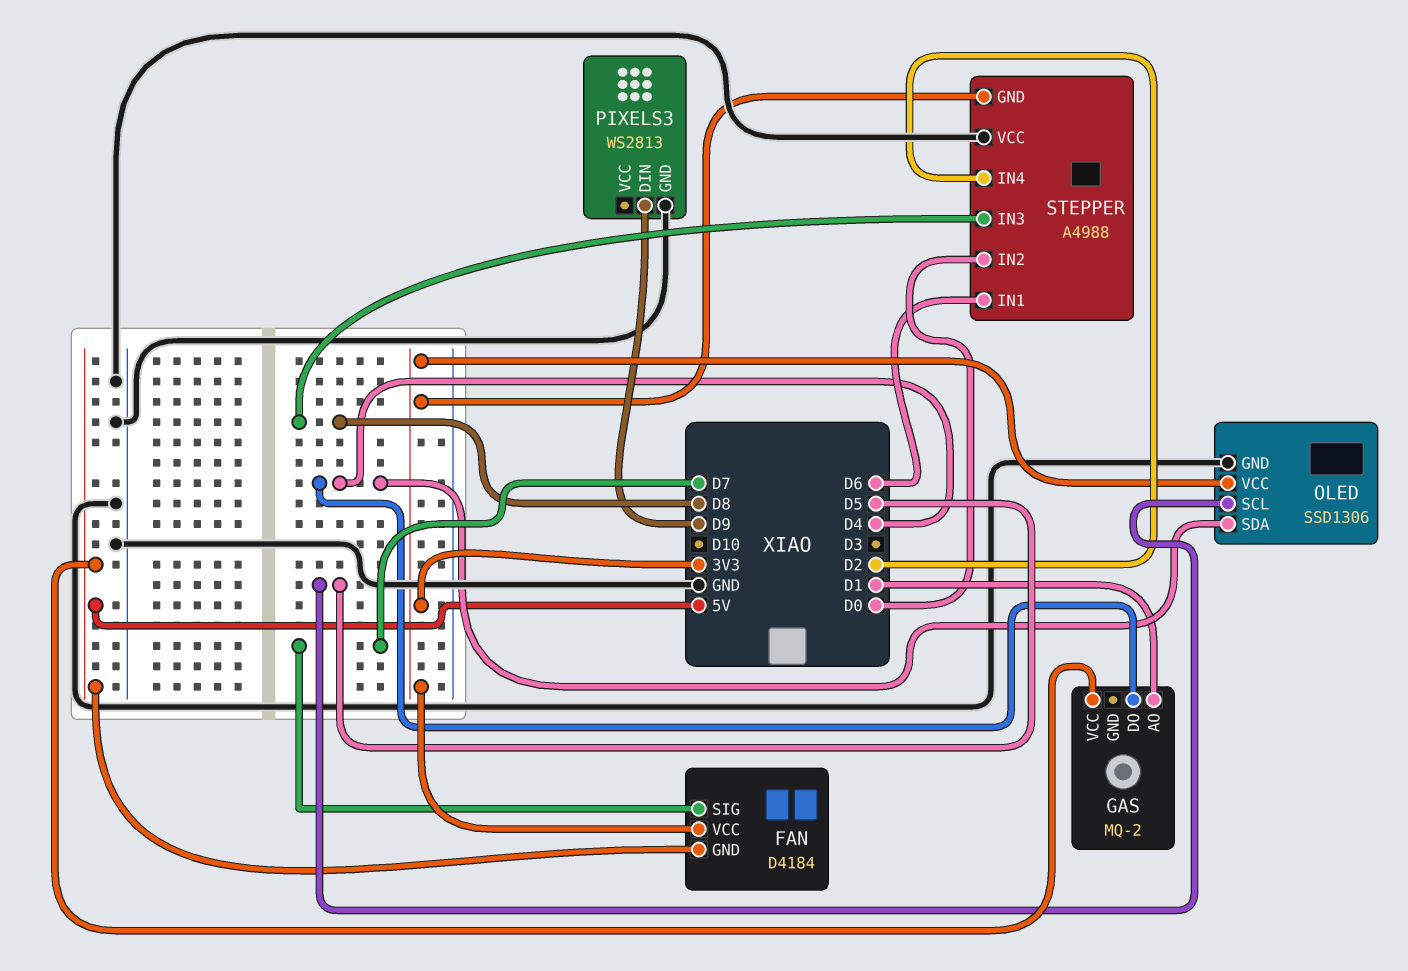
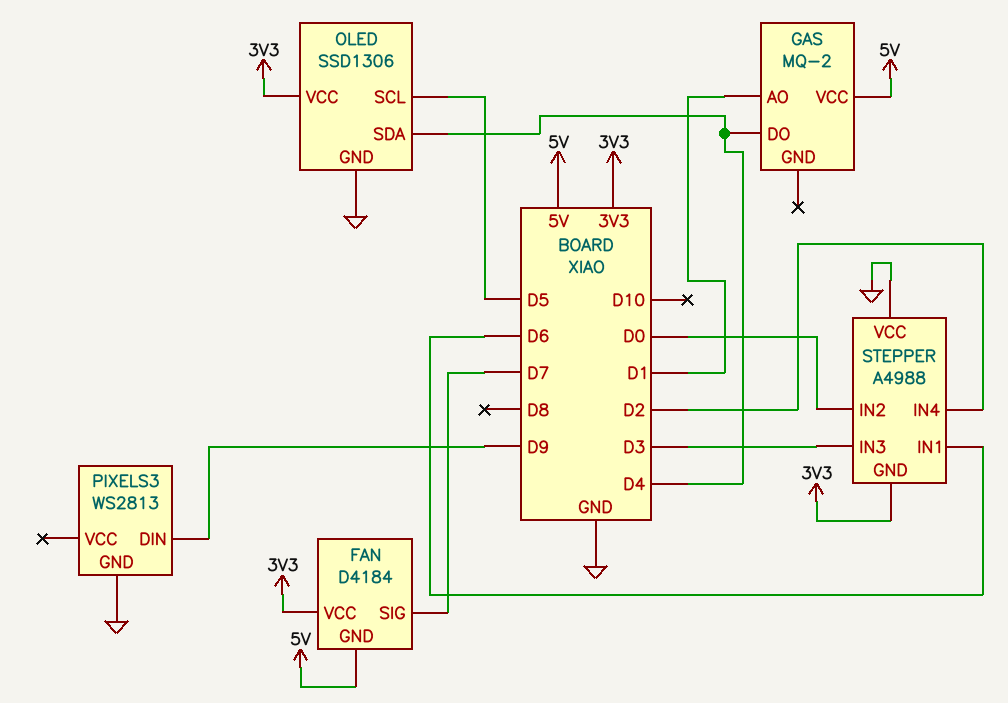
STEPPER pin IN3: D8 -> D3

